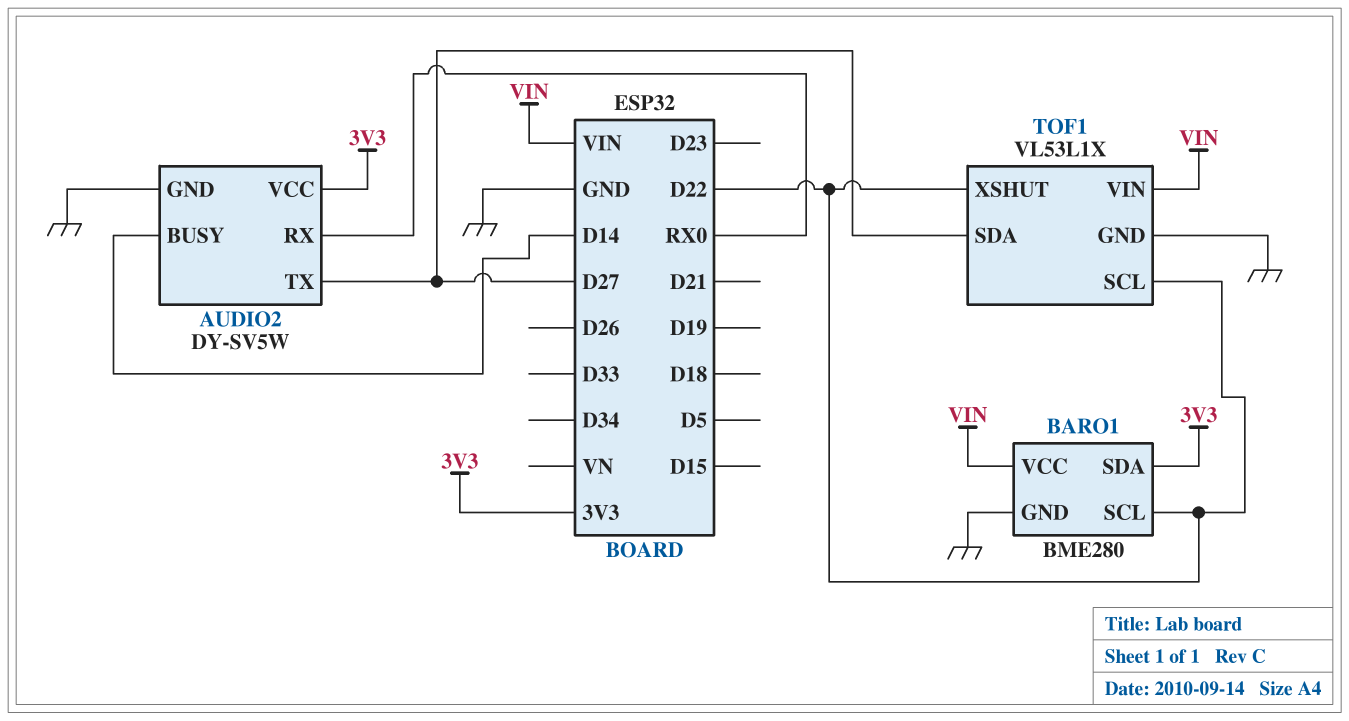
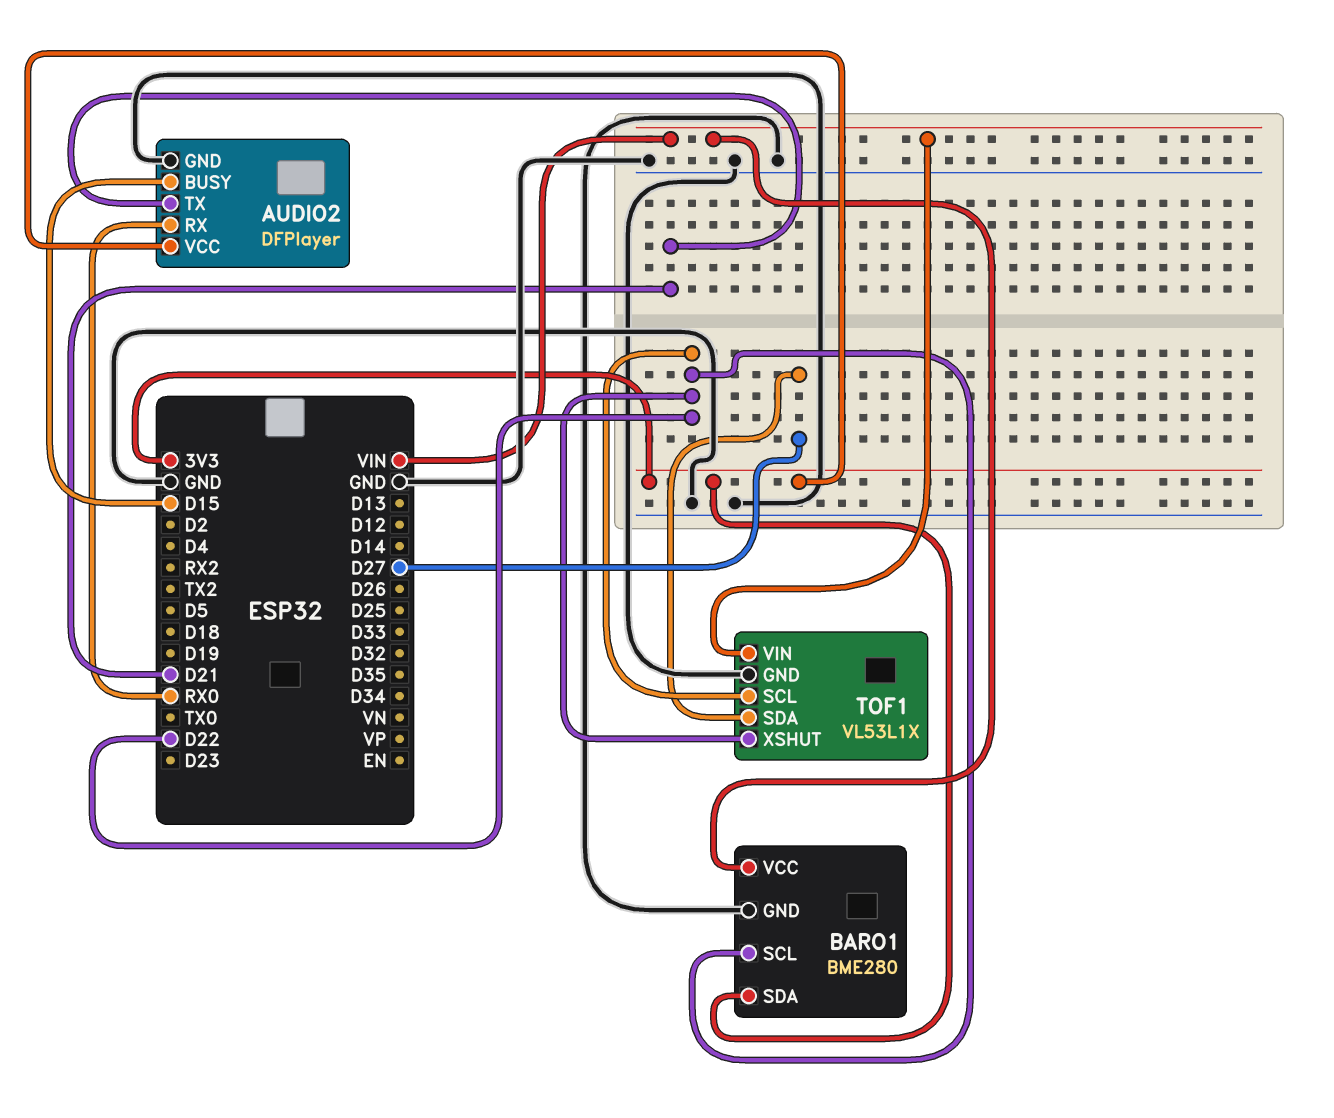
AUDIO2: DY-SV5W -> DFPlayer
AUDIO2 pin BUSY: D14 -> D15
AUDIO2 pin TX: D27 -> D21

